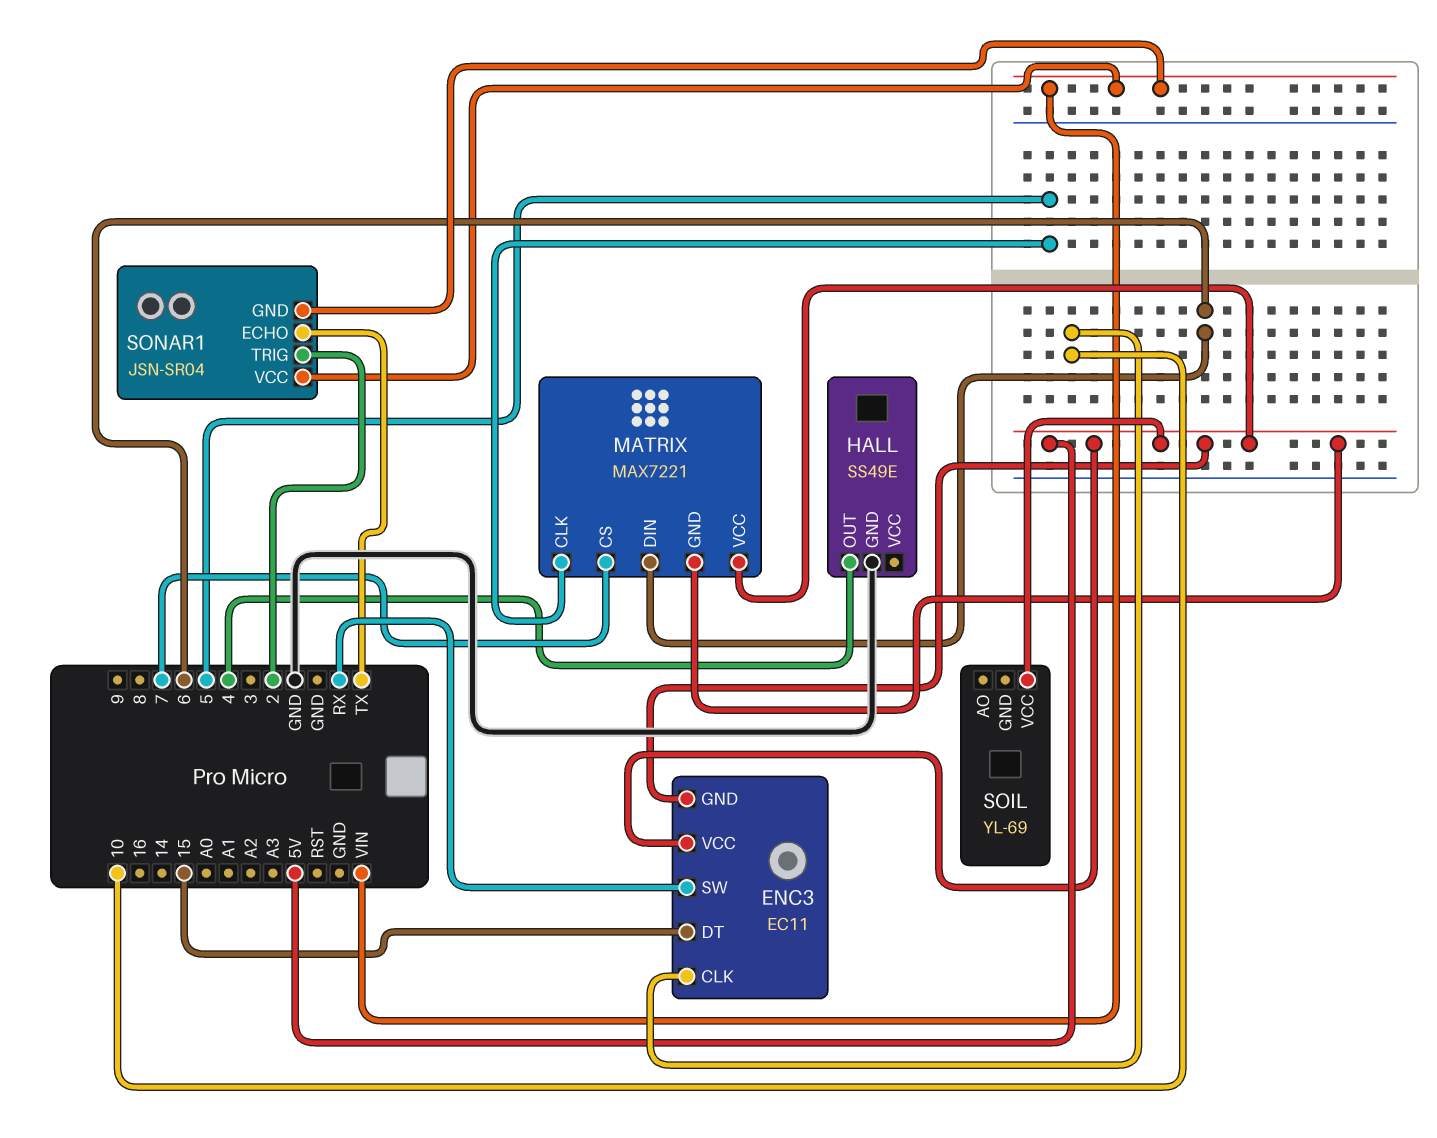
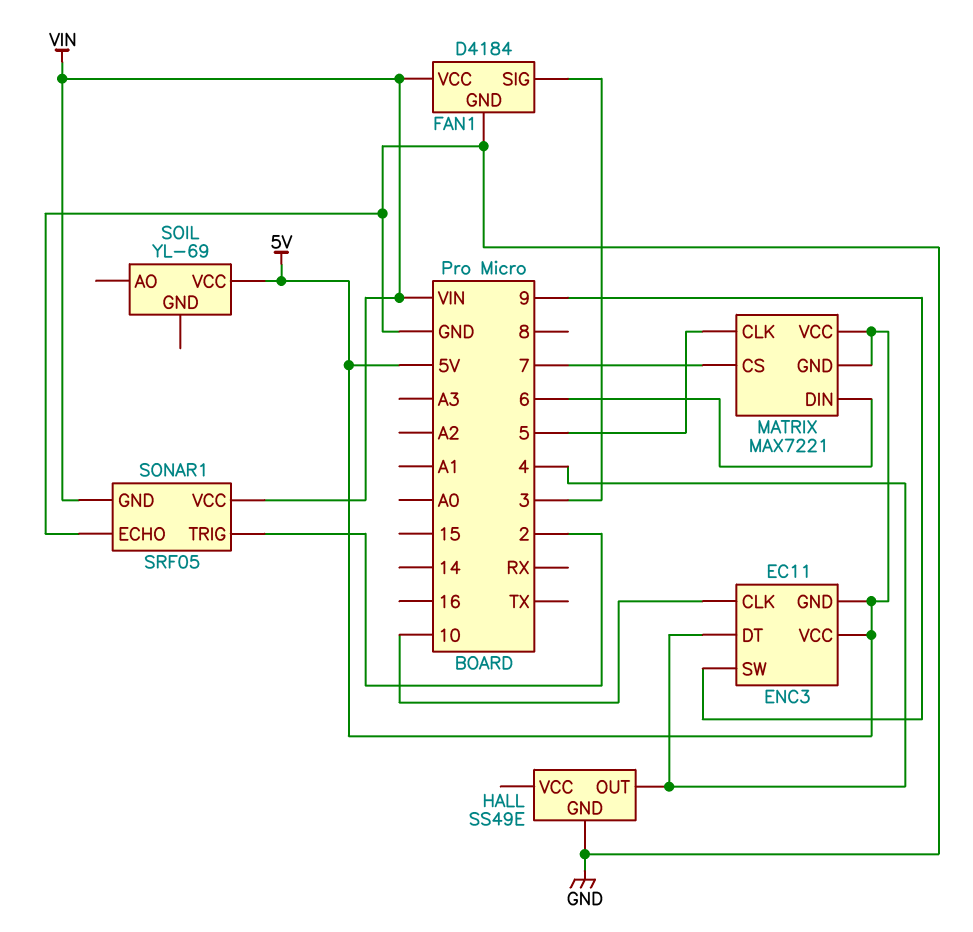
ENC3 pin DT: 15 -> 4
ENC3 pin SW: RX -> 9
FAN1: none -> D4184
FAN1 pin GND: none -> GND
FAN1 pin SIG: none -> 3
FAN1 pin VCC: none -> VIN
SONAR1: JSN-SR04 -> SRF05
SONAR1 pin ECHO: TX -> GND

